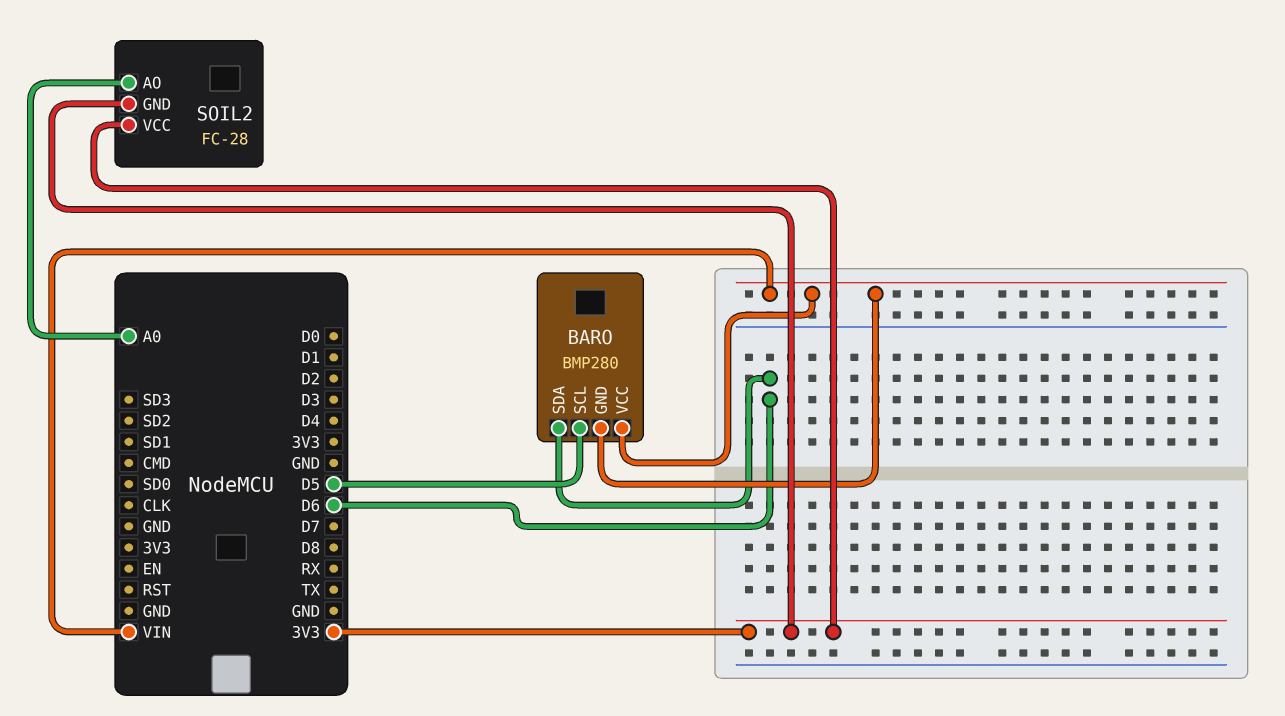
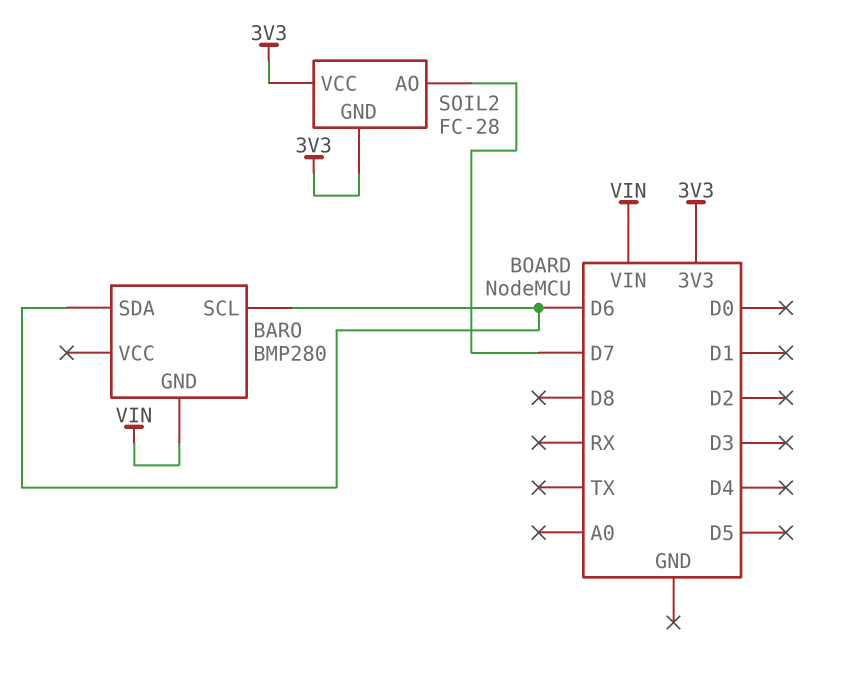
BARO pin SCL: D5 -> D6
BARO pin VCC: VIN -> none
SOIL2 pin AO: A0 -> D7

